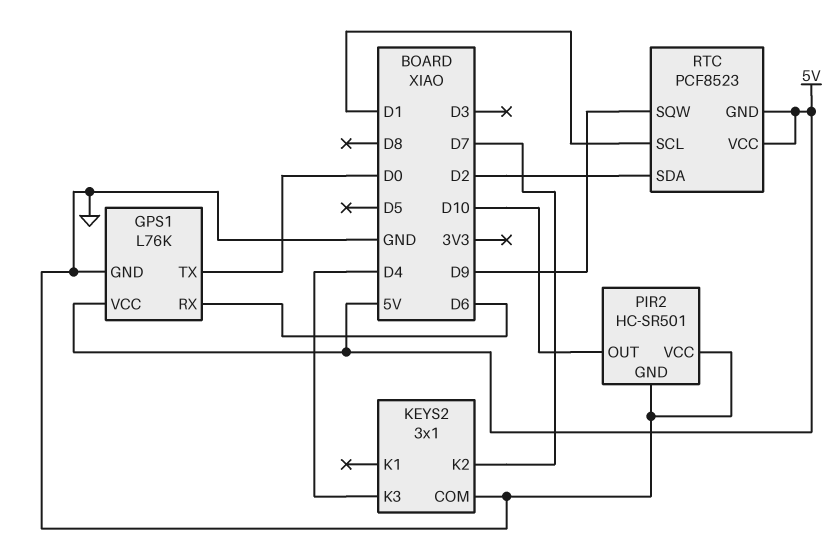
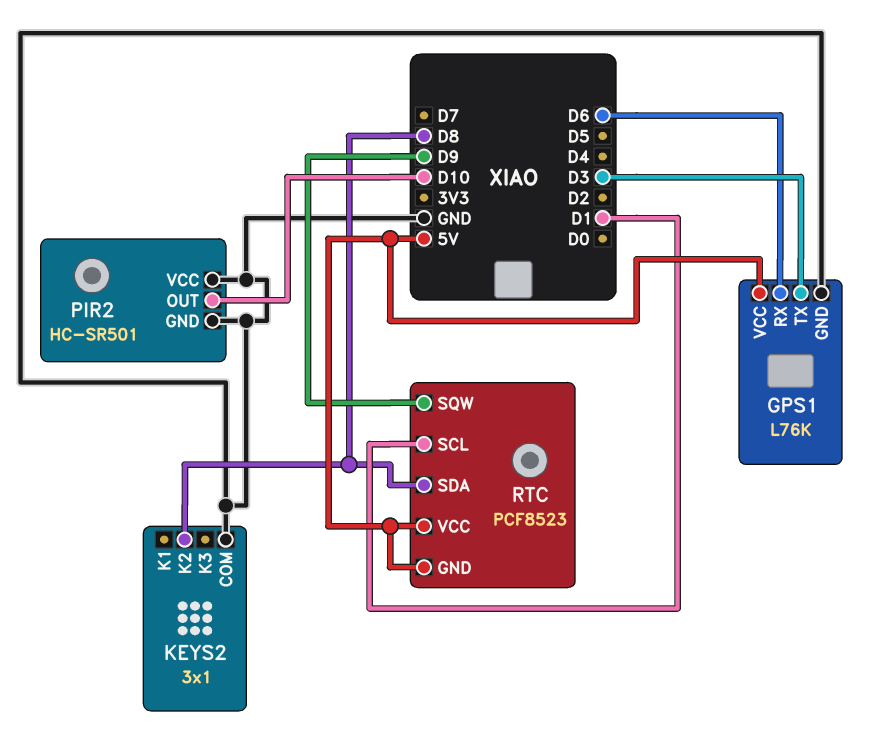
GPS1 pin TX: D0 -> D3
KEYS2 pin K2: D7 -> D8
KEYS2 pin K3: D4 -> none
RTC pin SDA: D2 -> D8

